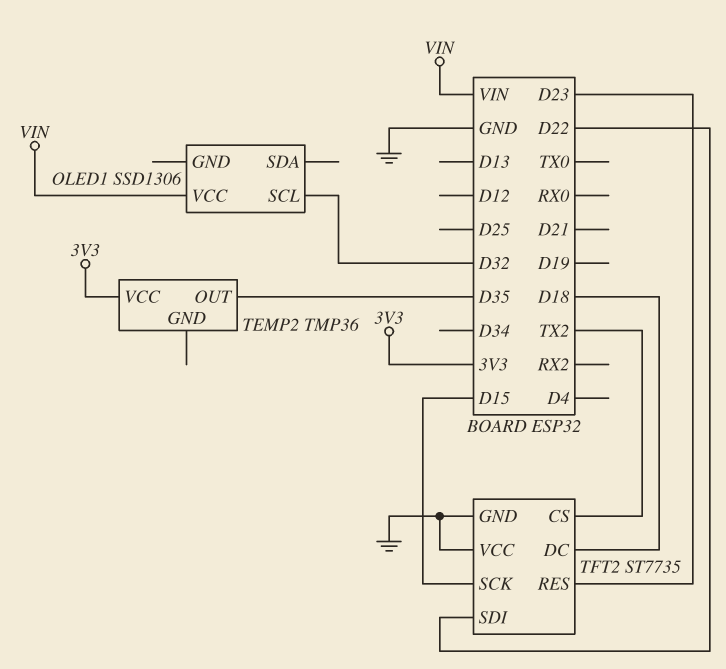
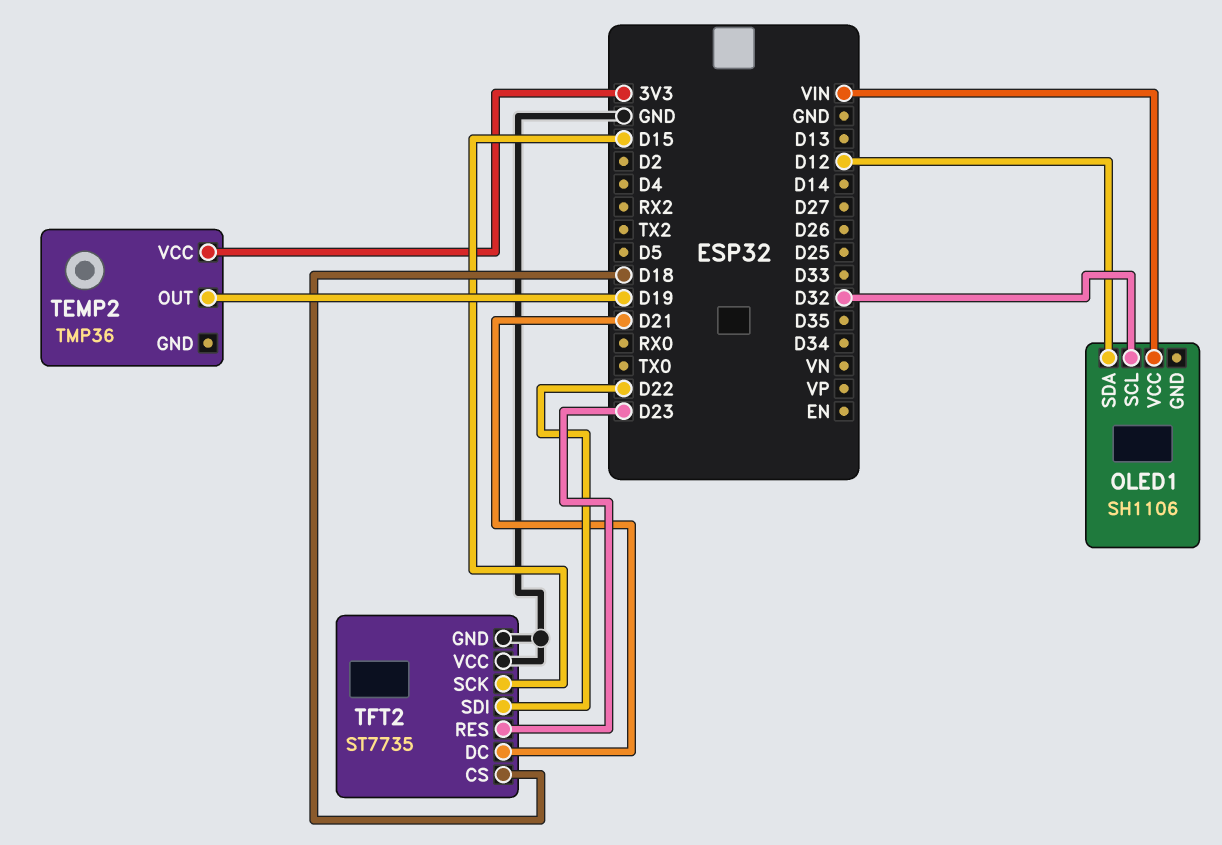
OLED1: SSD1306 -> SH1106
OLED1 pin SDA: none -> D12
TEMP2 pin OUT: D35 -> D19
TFT2 pin CS: TX2 -> D18
TFT2 pin DC: D18 -> D21

